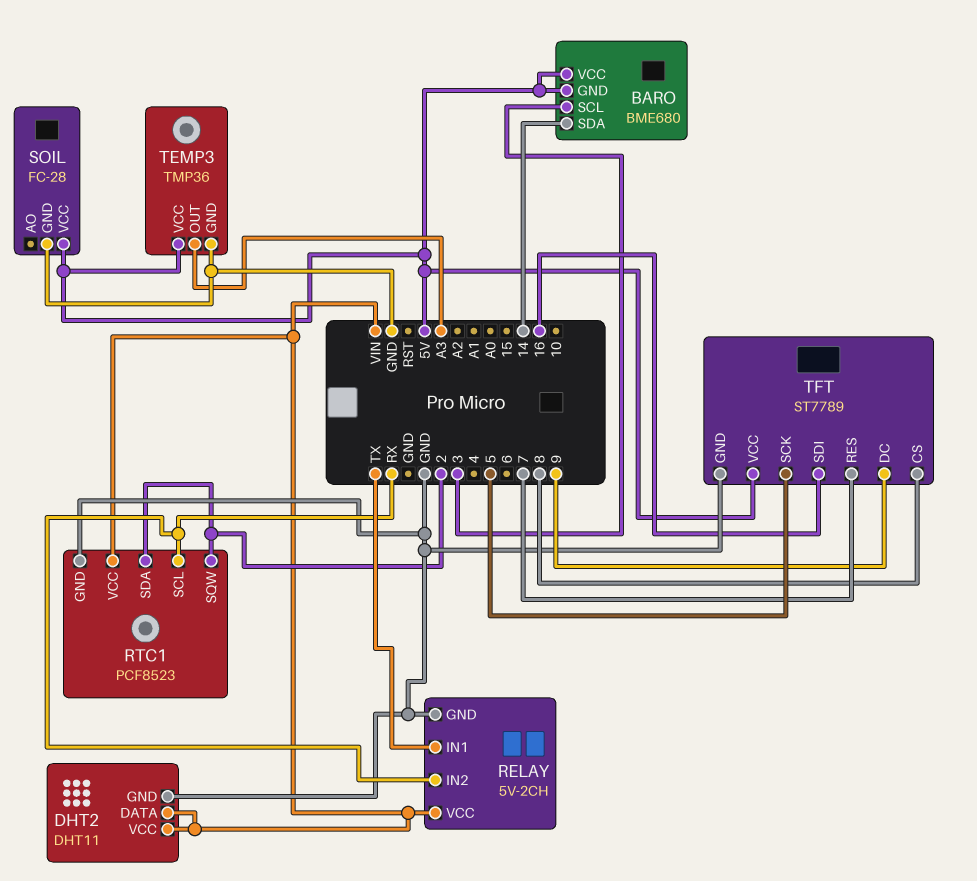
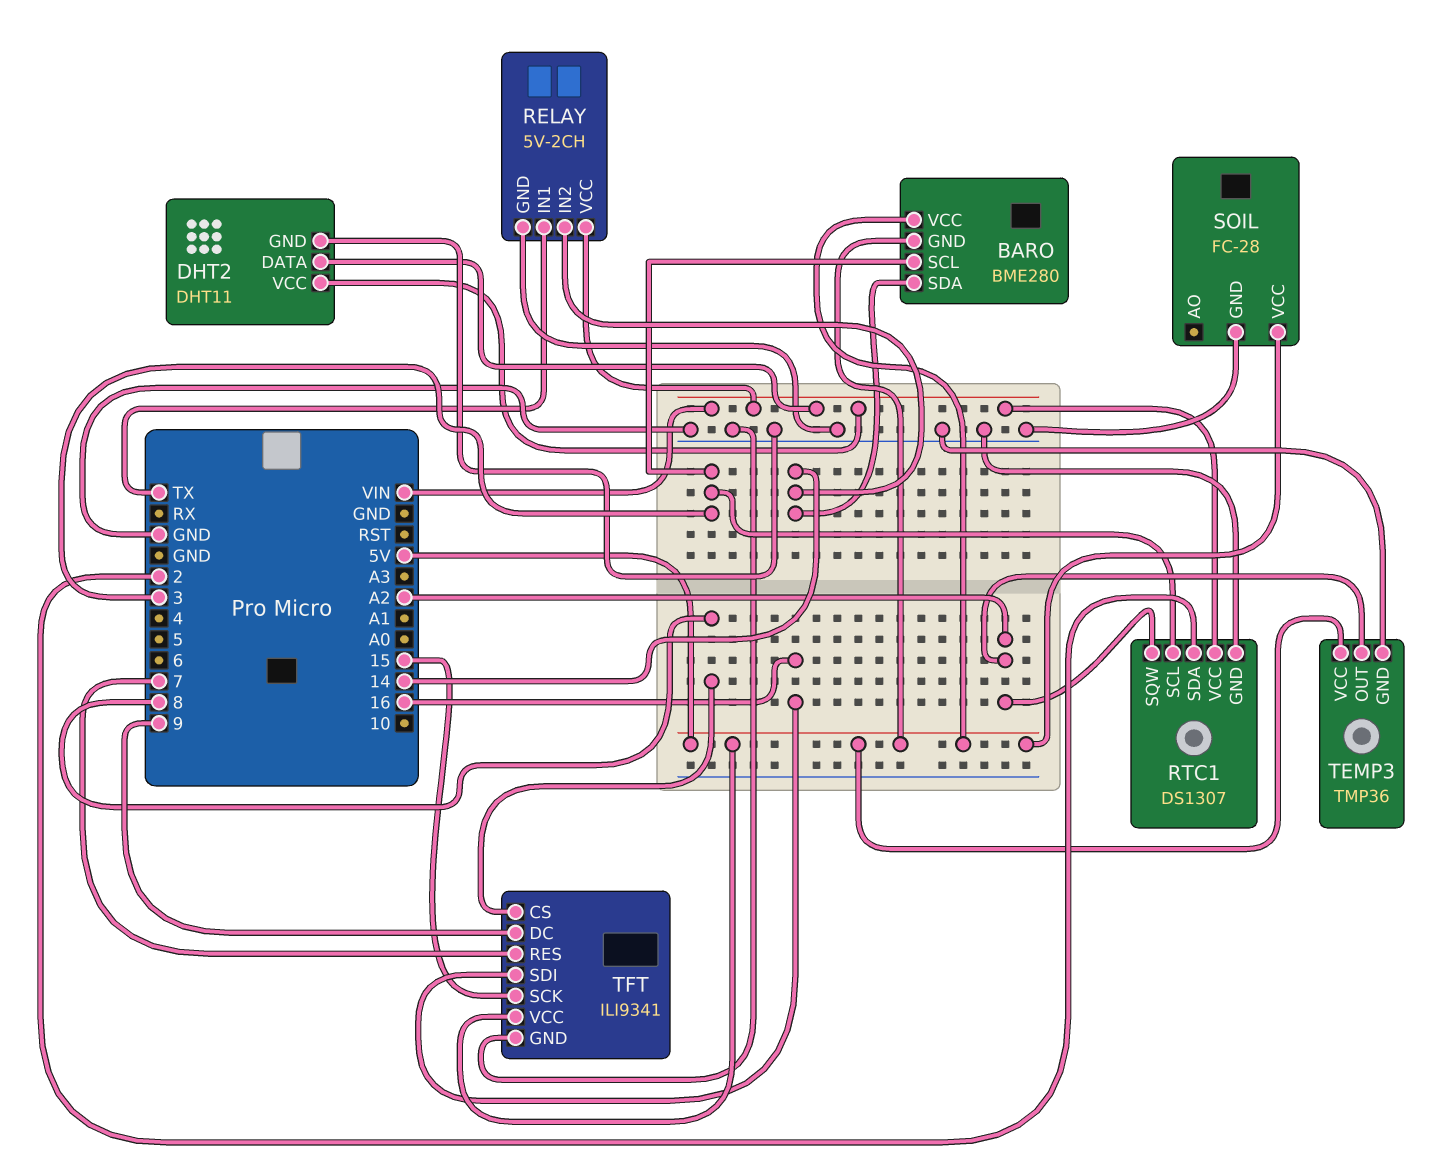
BARO: BME680 -> BME280
RELAY pin IN2: RX -> 14
RTC1: PCF8523 -> DS1307
RTC1 pin SCL: RX -> 3
RTC1 pin SQW: 2 -> A2
TEMP3 pin OUT: A3 -> A2
TFT: ST7789 -> ILI9341
TFT pin SCK: 5 -> 15

